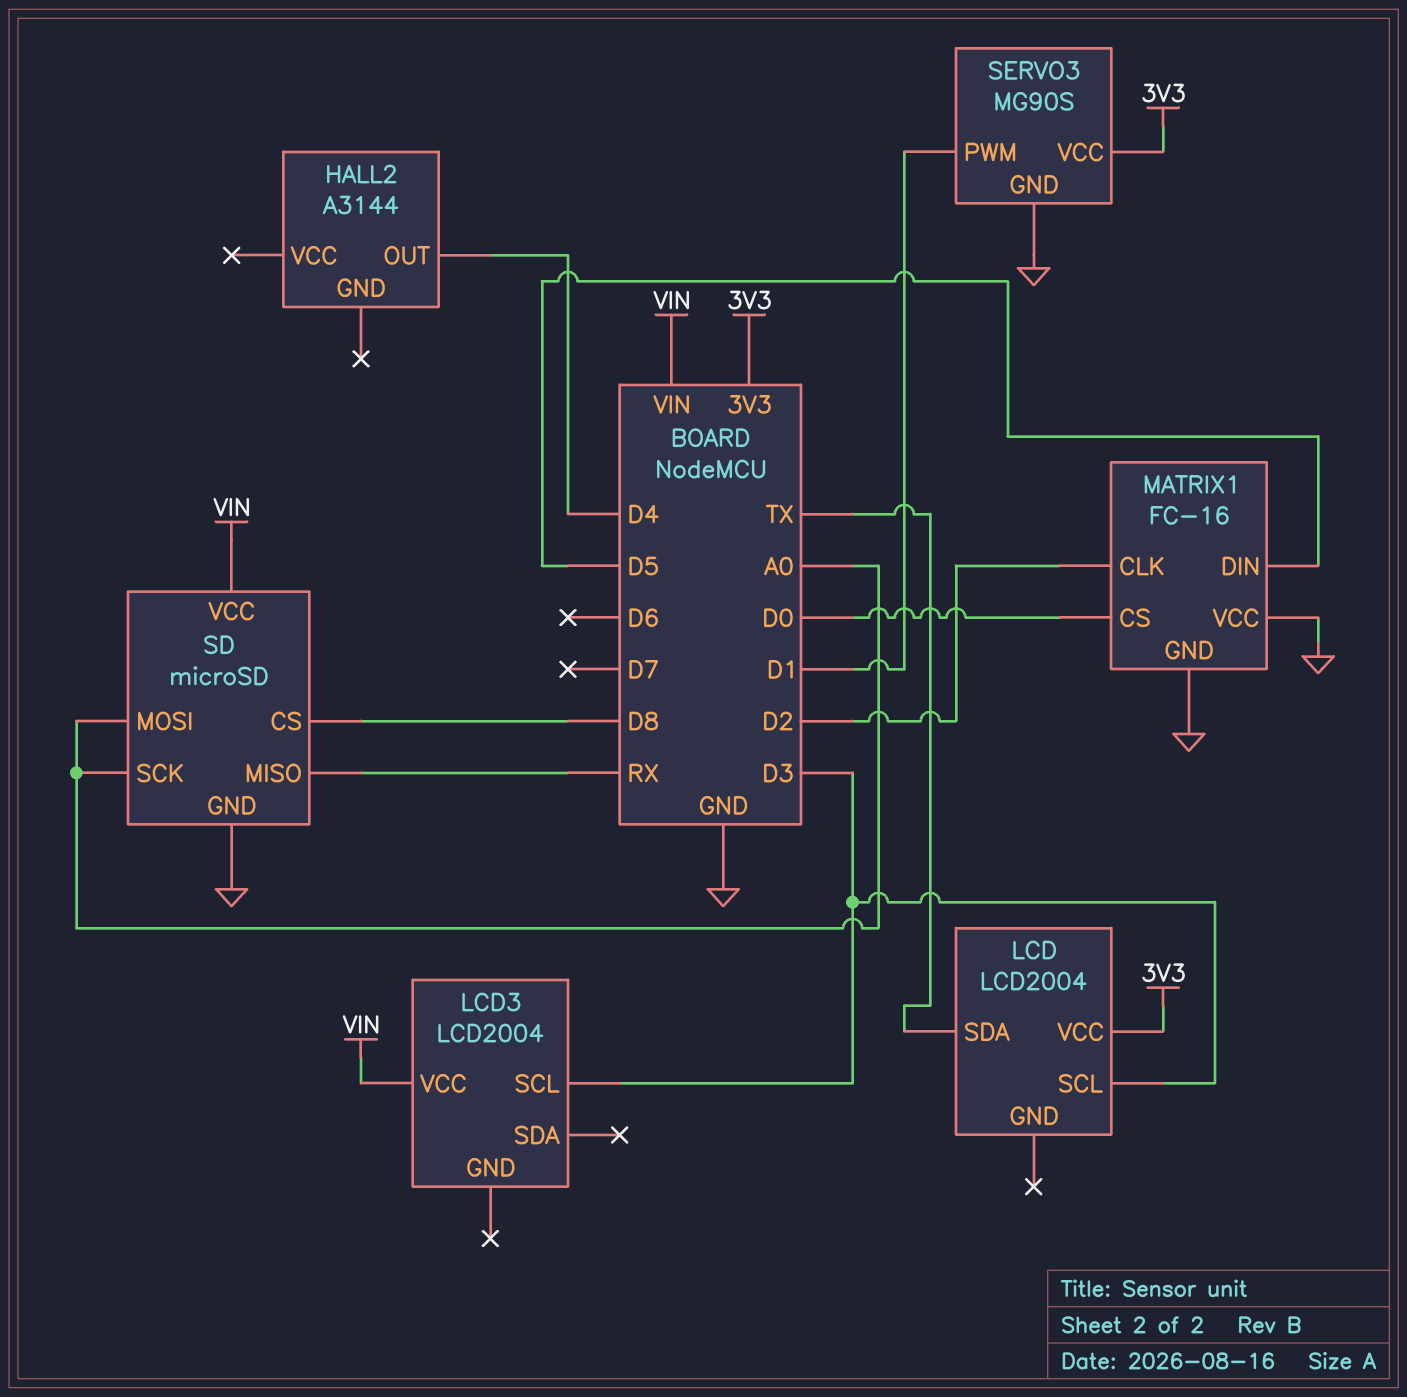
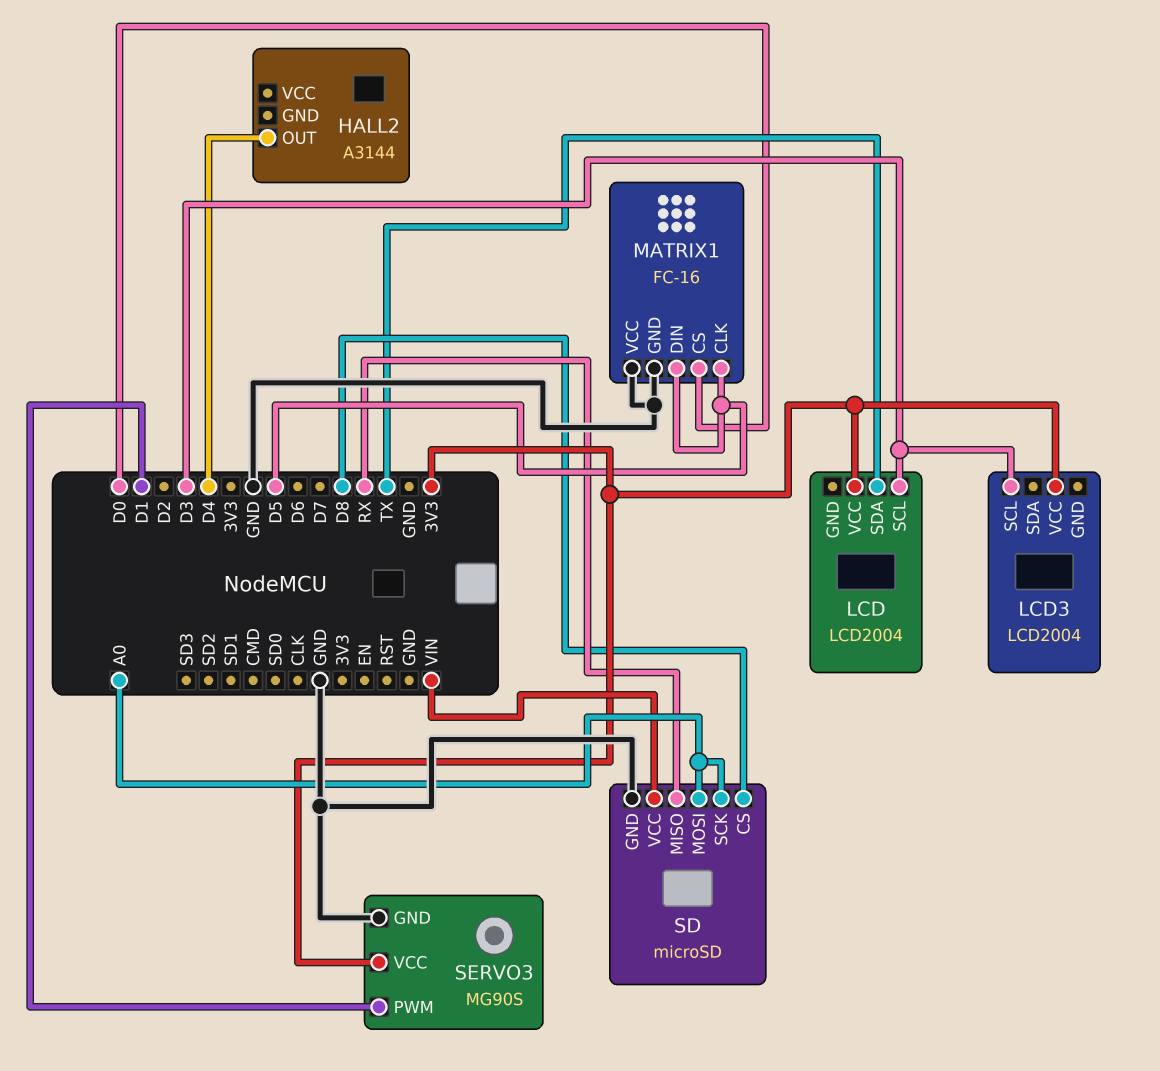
LCD3 pin VCC: VIN -> 3V3
MATRIX1 pin CLK: D2 -> D5

